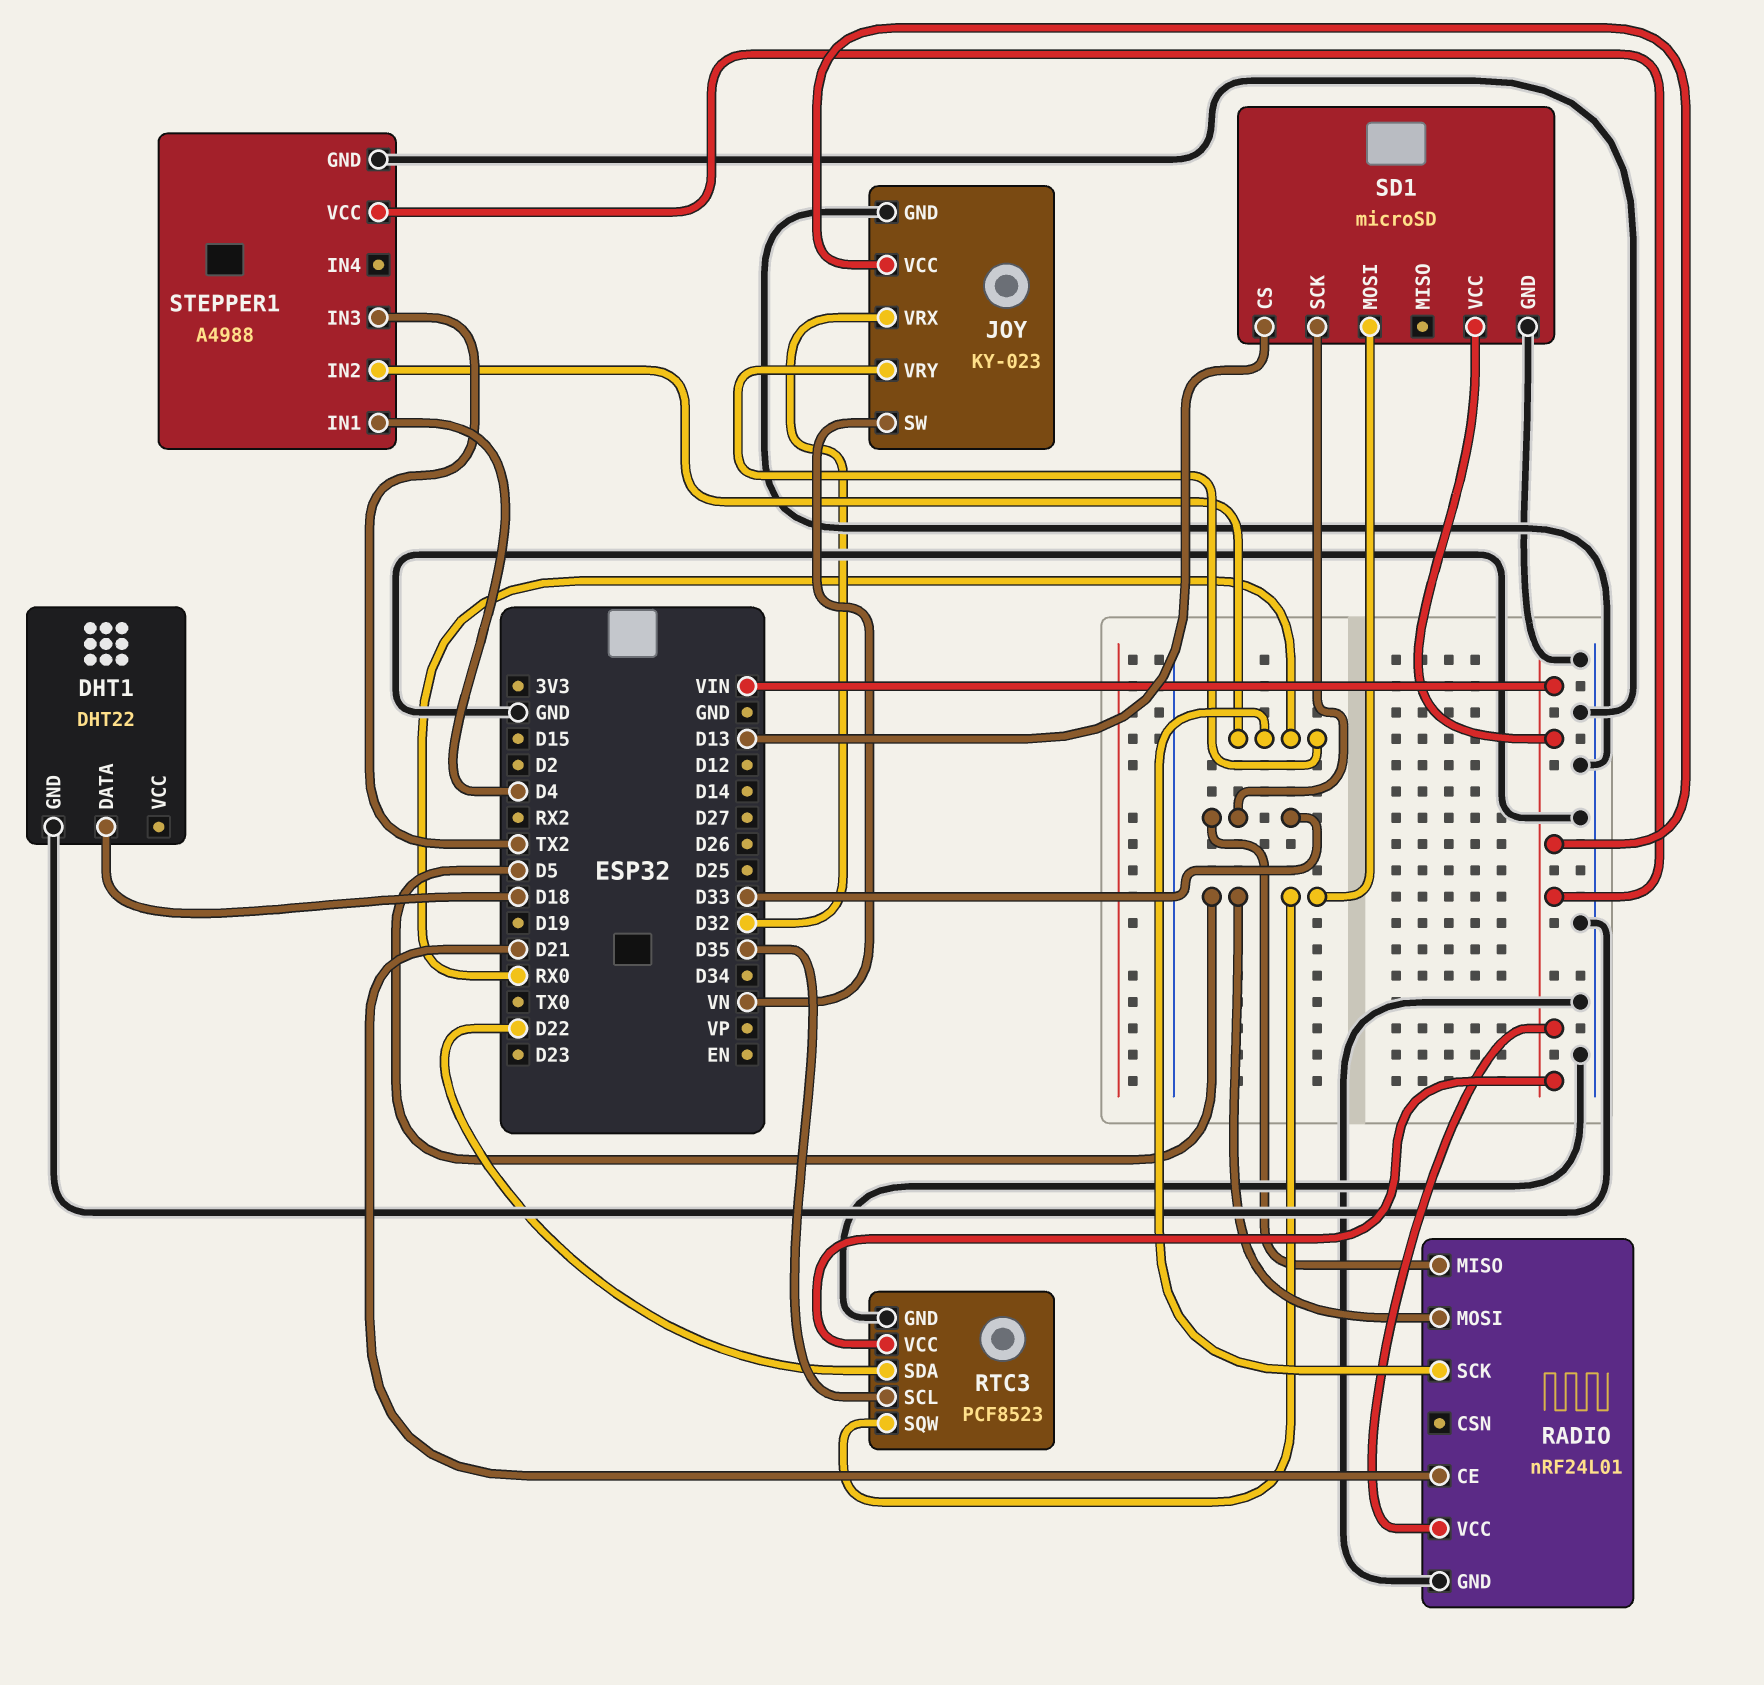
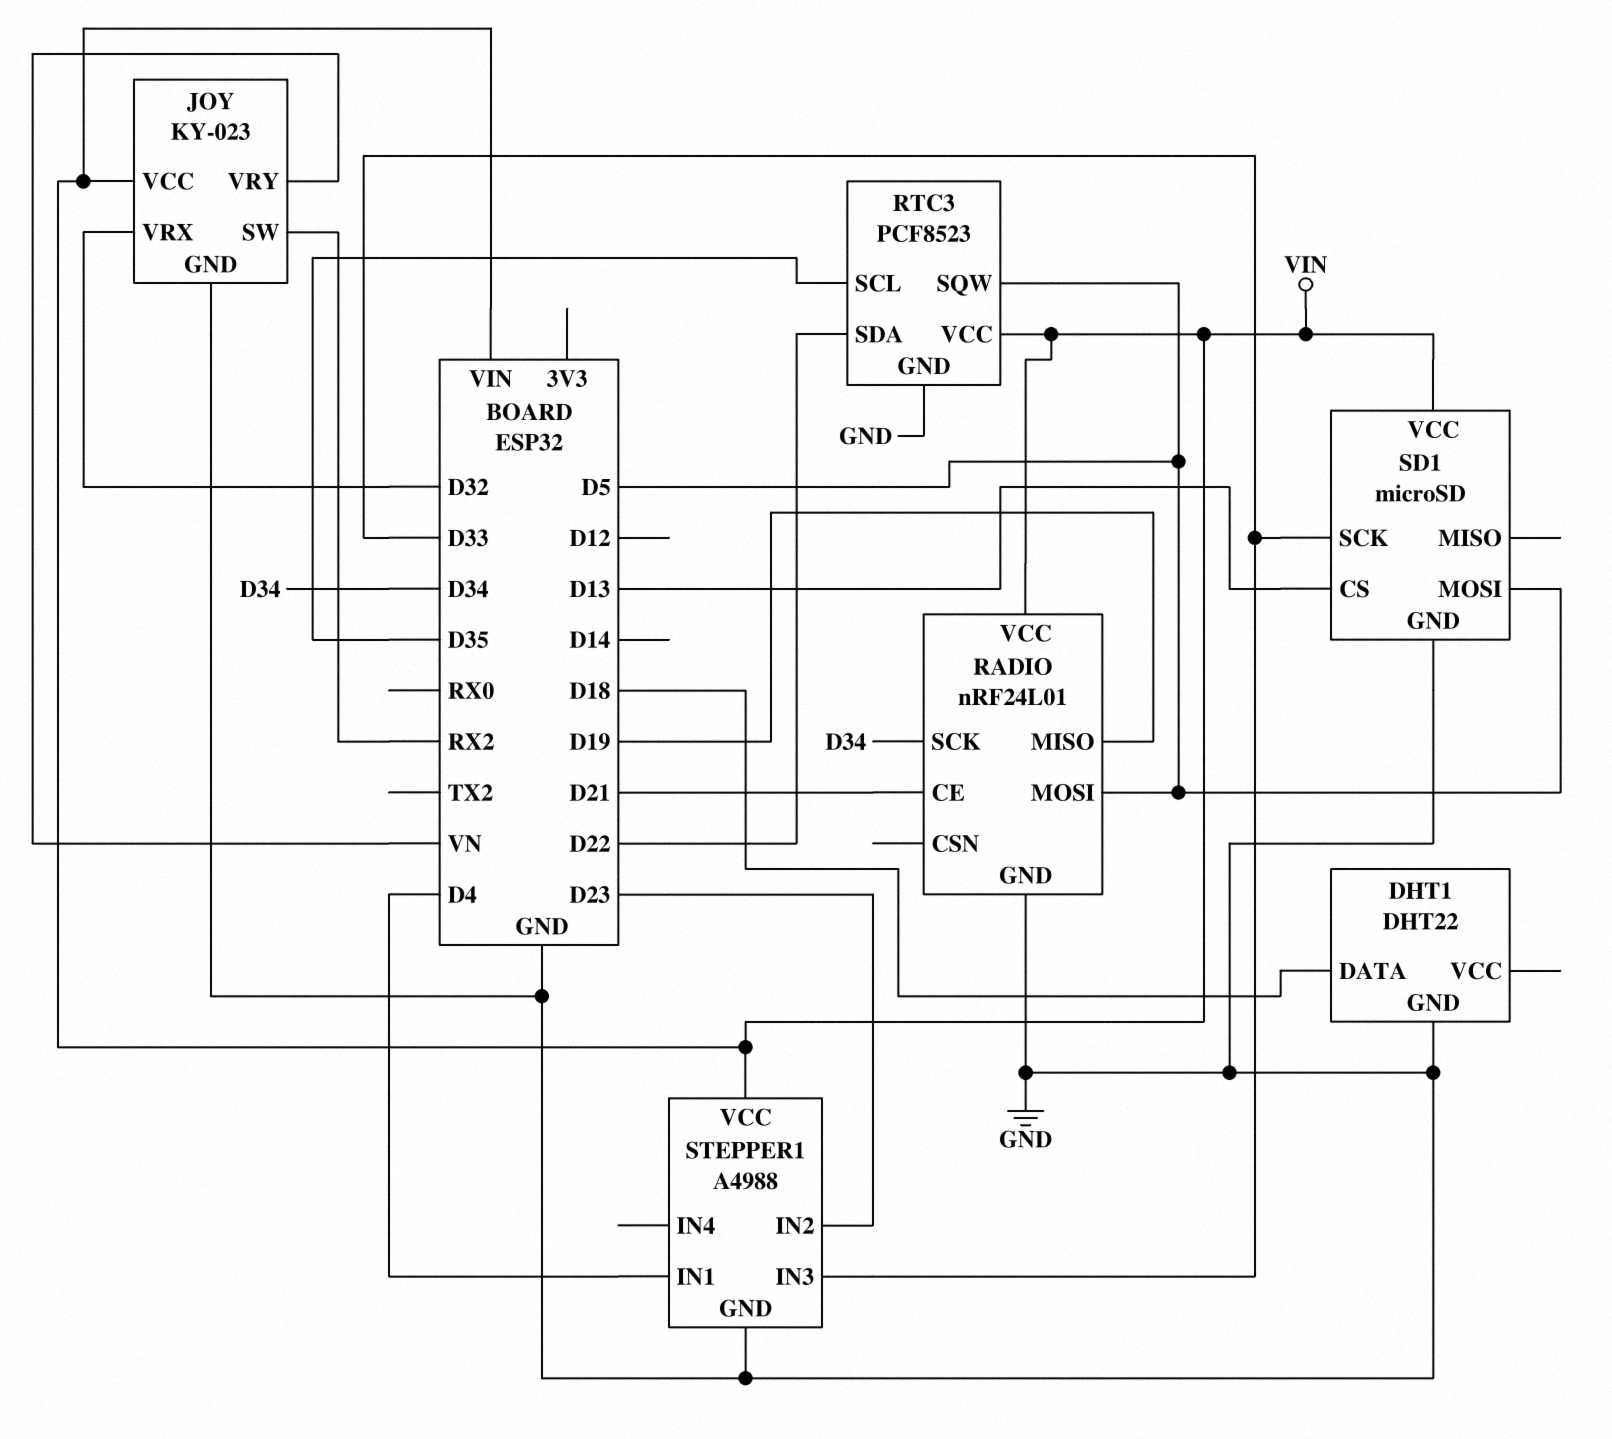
JOY pin SW: VN -> RX2
JOY pin VRY: RX0 -> VN
RADIO pin MISO: D33 -> D19
RADIO pin SCK: RX0 -> D34
STEPPER1 pin IN2: RX0 -> D23
STEPPER1 pin IN3: TX2 -> D33

